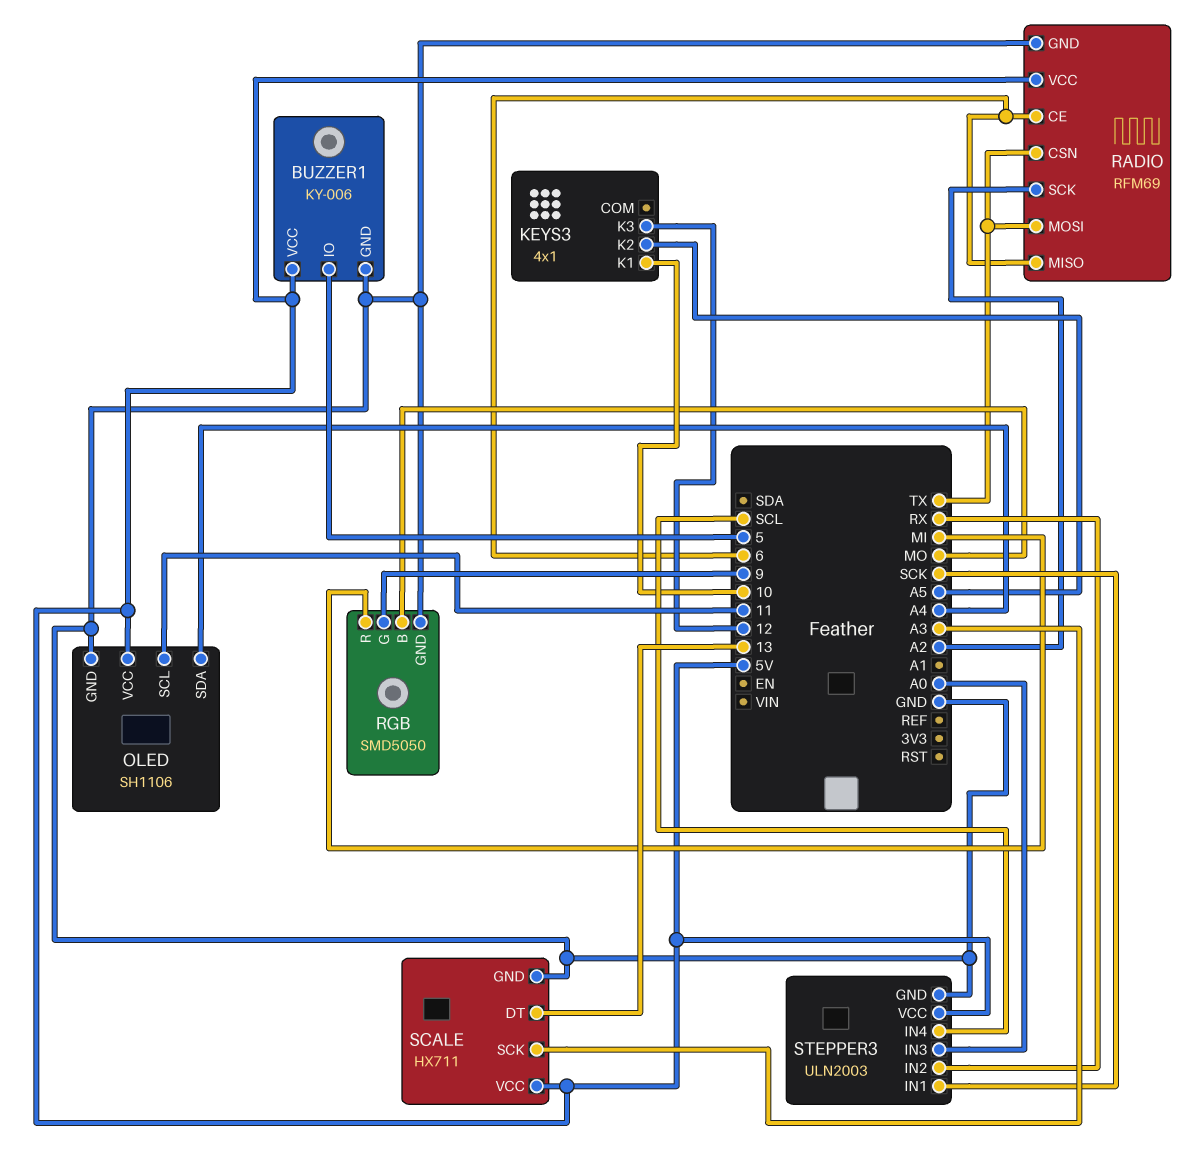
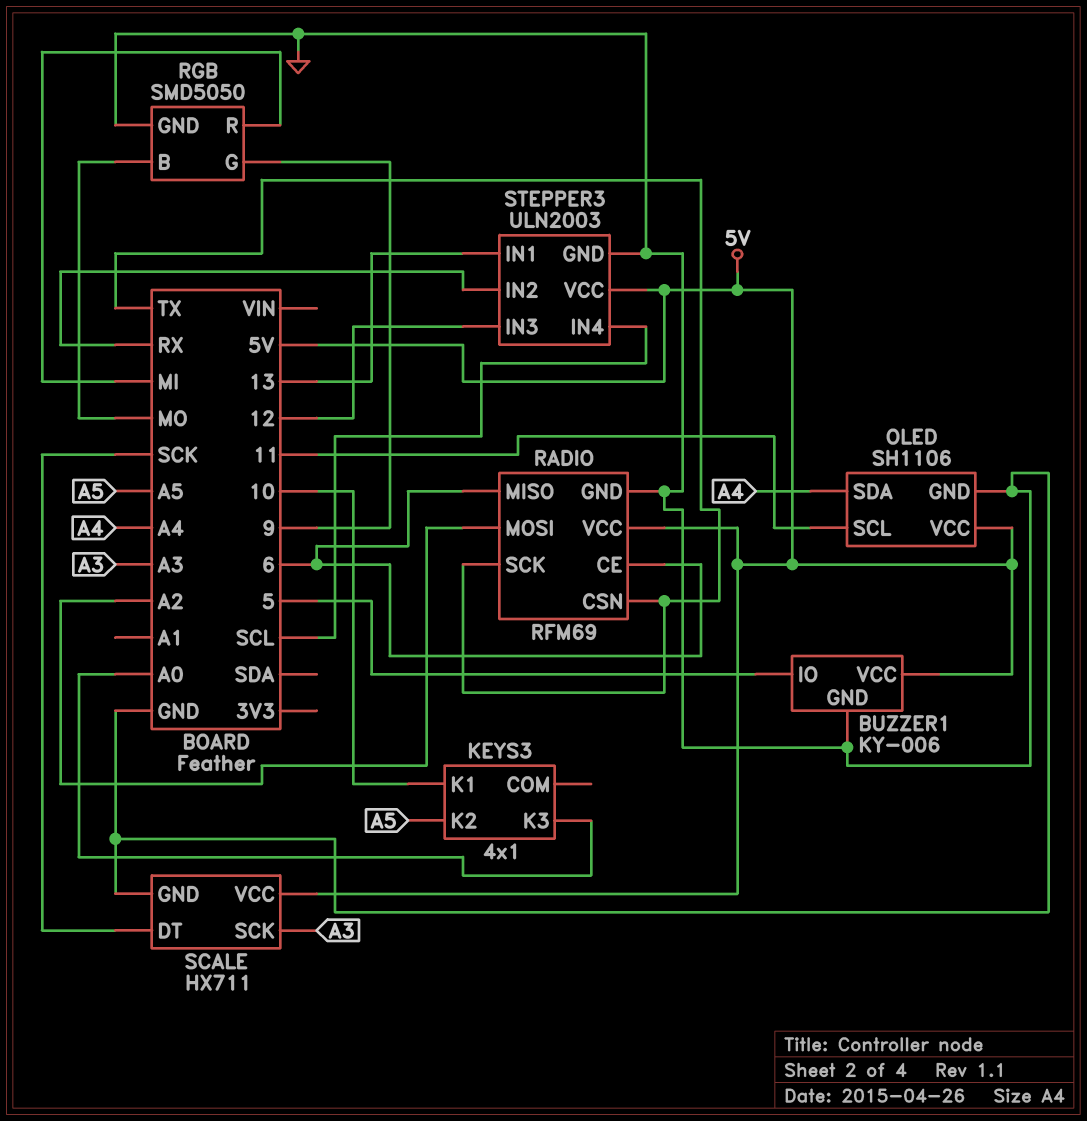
KEYS3 pin K3: 12 -> A0
RADIO pin MOSI: TX -> A2
RADIO pin SCK: A2 -> TX
SCALE pin DT: 13 -> SCK
STEPPER3 pin IN1: SCK -> 13
STEPPER3 pin IN3: A0 -> 12

